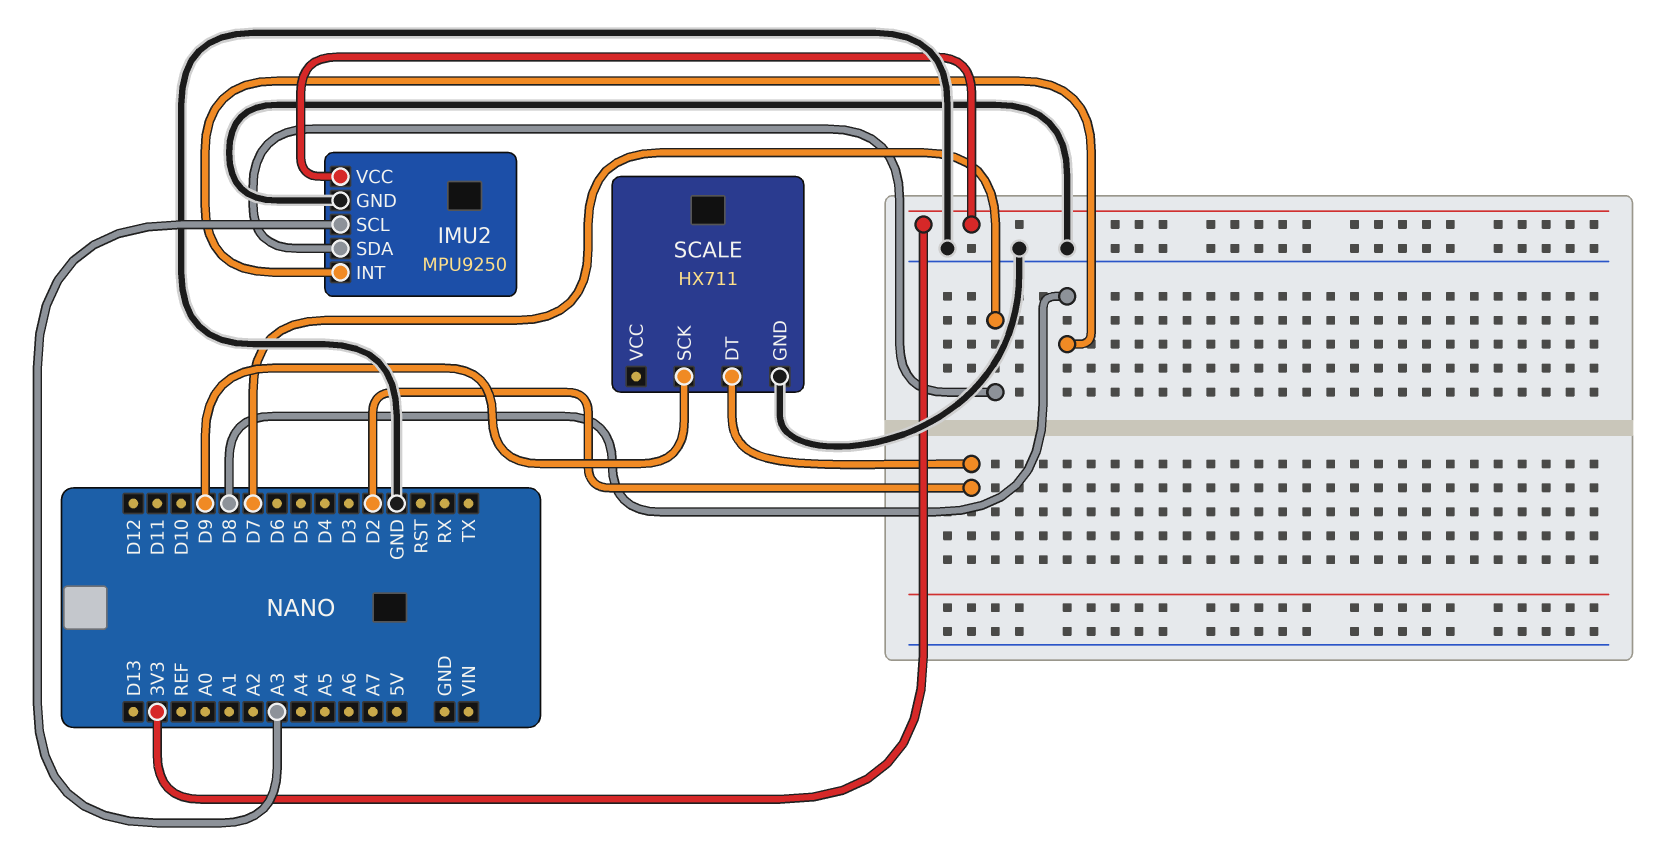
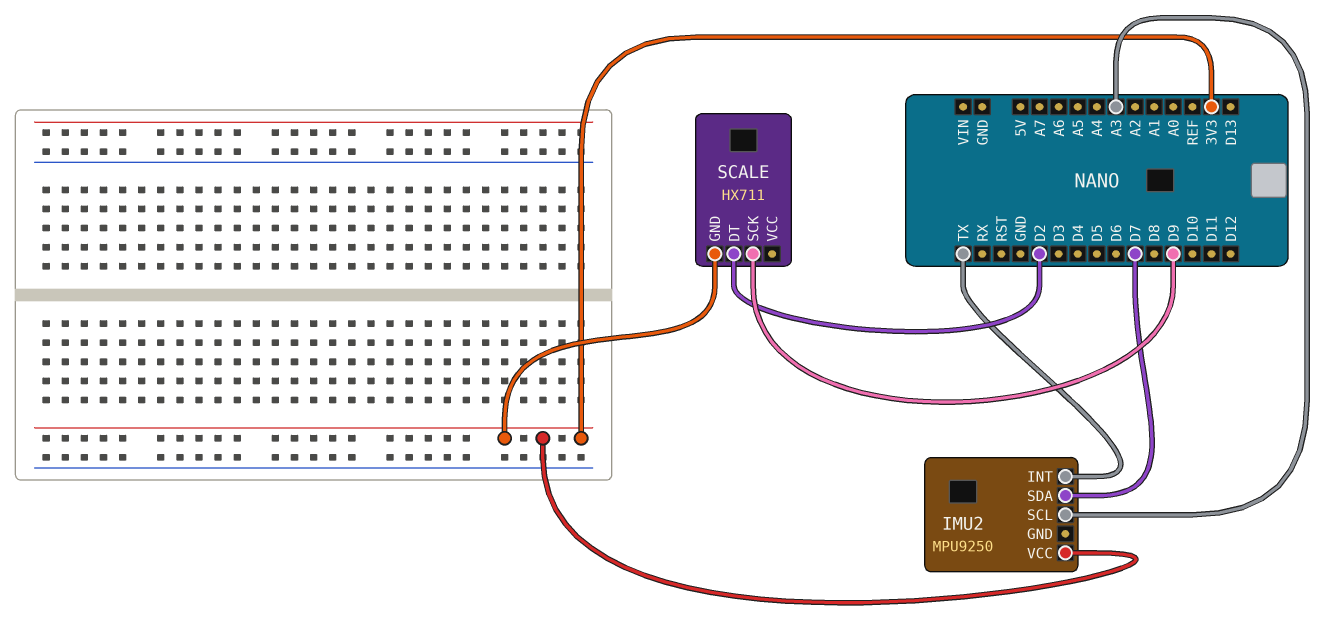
IMU2 pin GND: GND -> none
IMU2 pin INT: D8 -> TX
SCALE pin GND: GND -> 3V3

